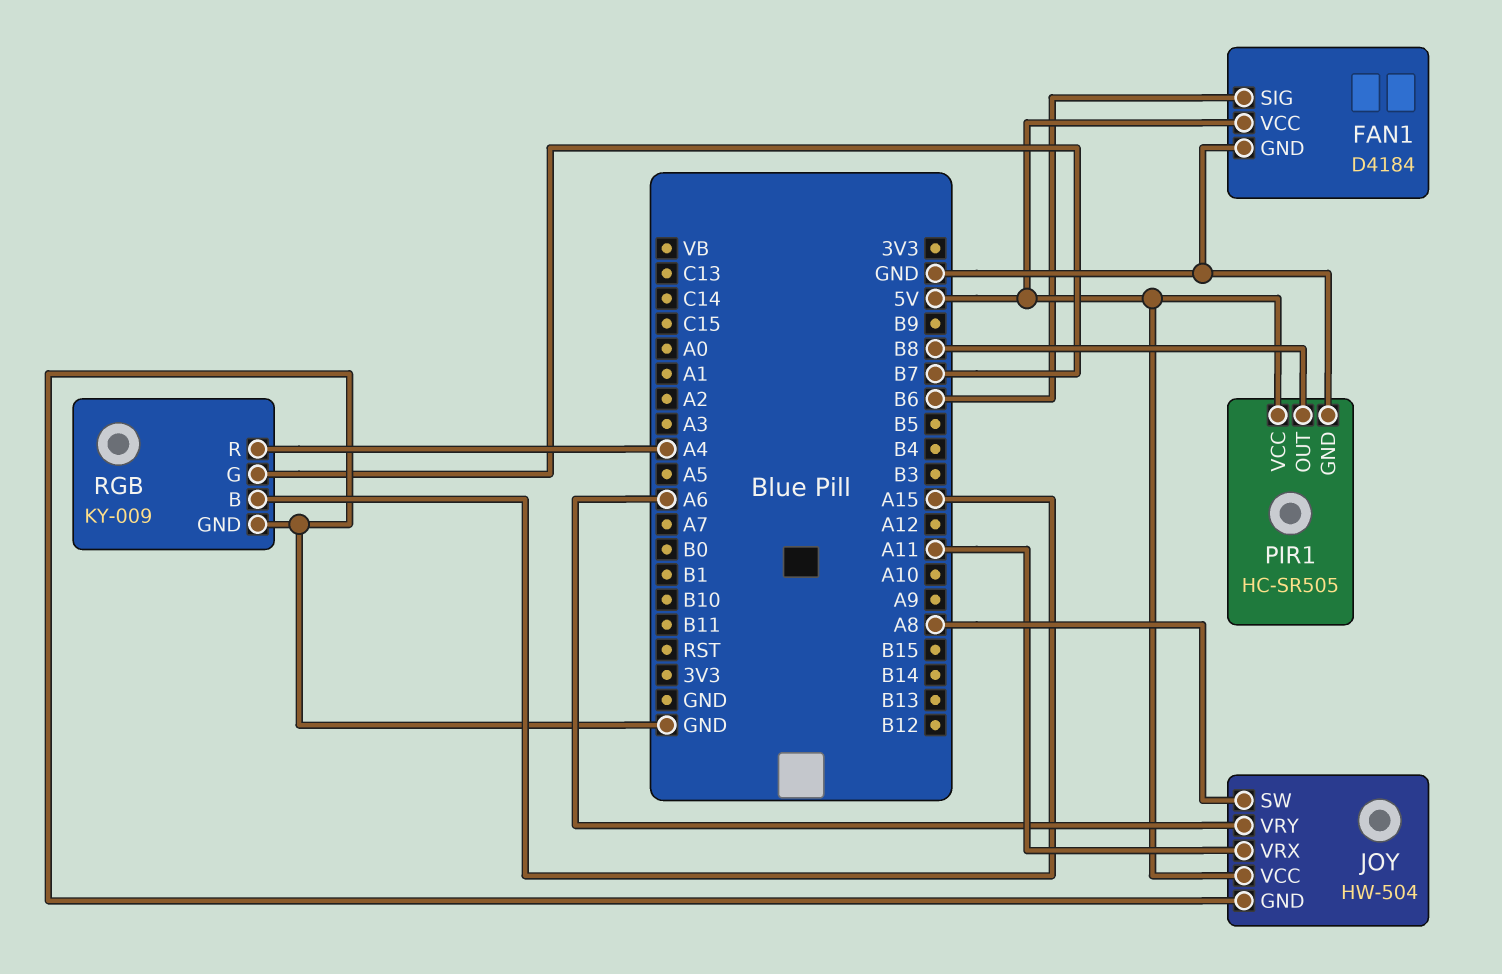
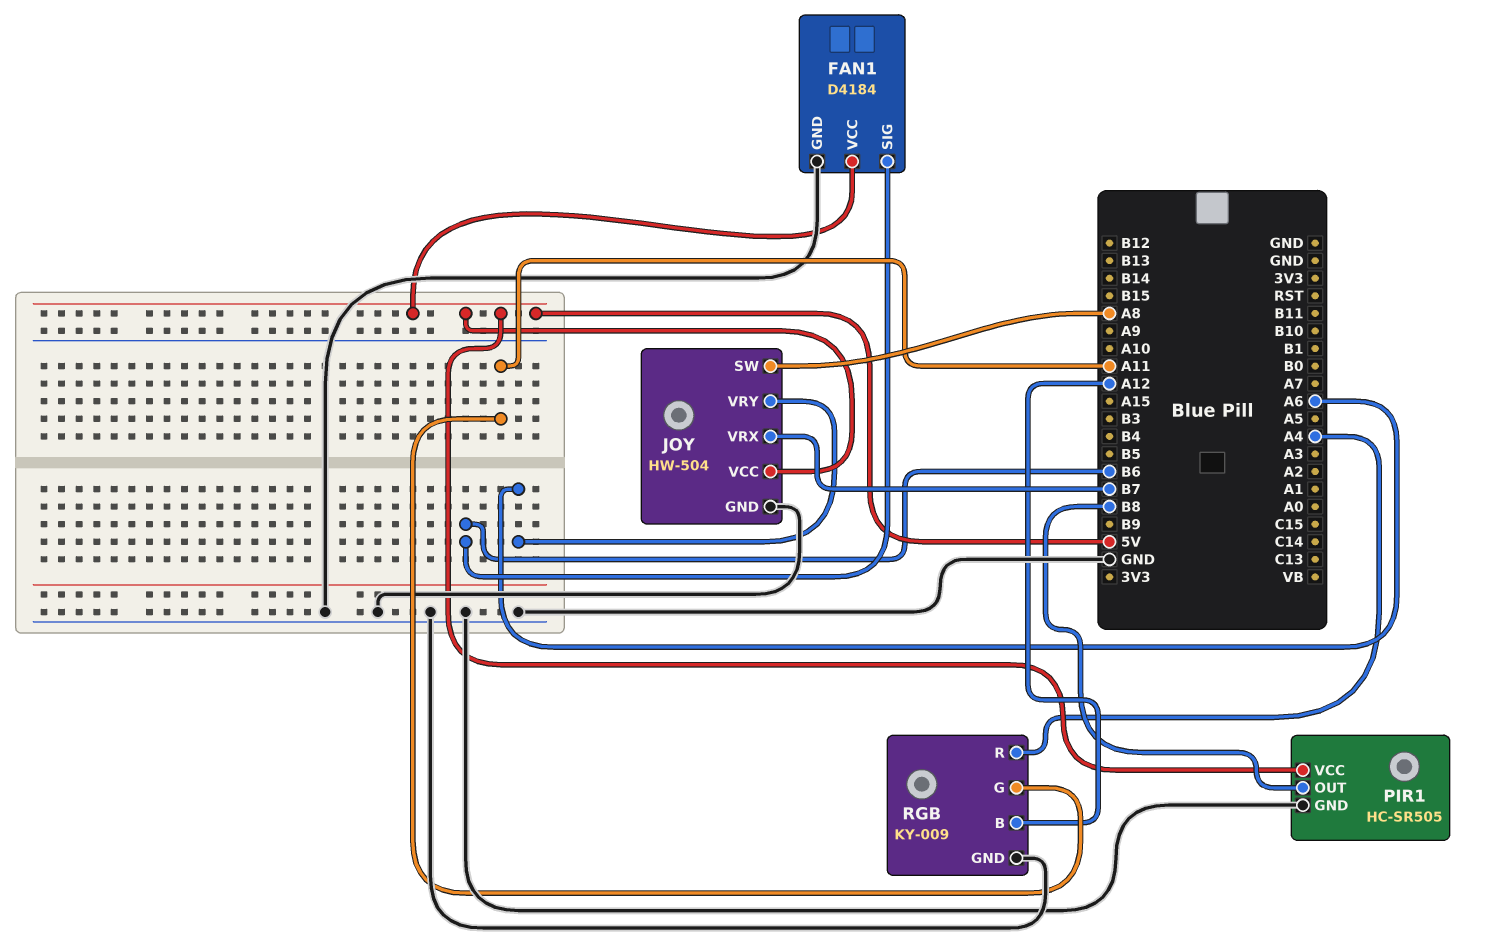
JOY pin VRX: A11 -> B7
RGB pin B: A15 -> A12
RGB pin G: B7 -> A11

